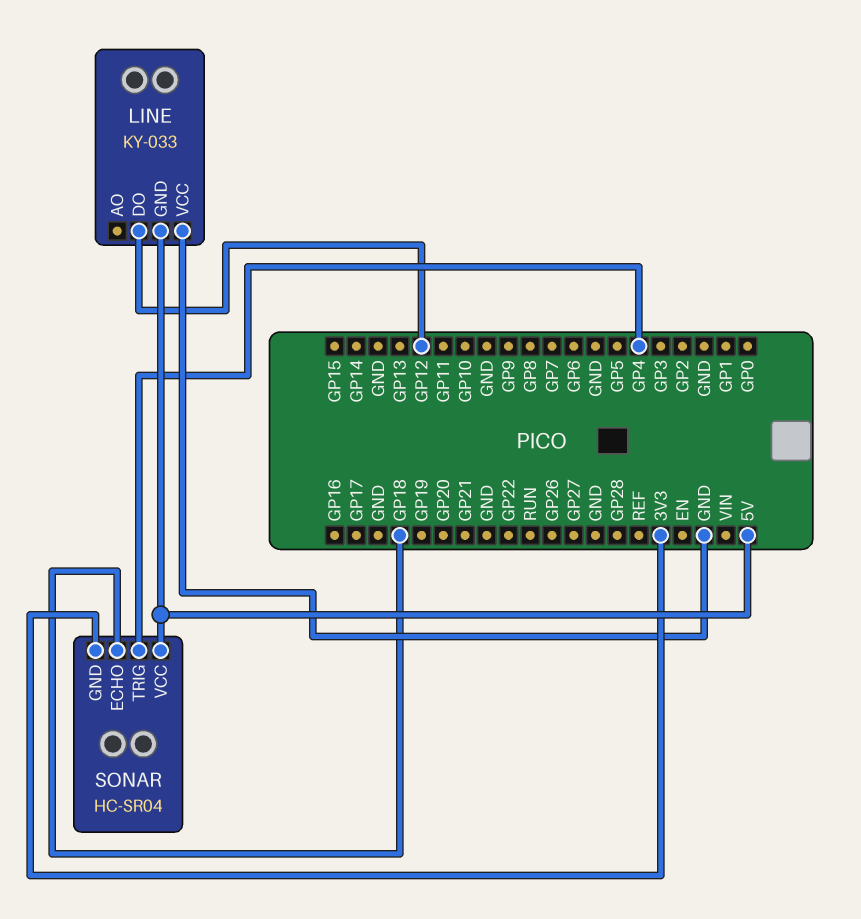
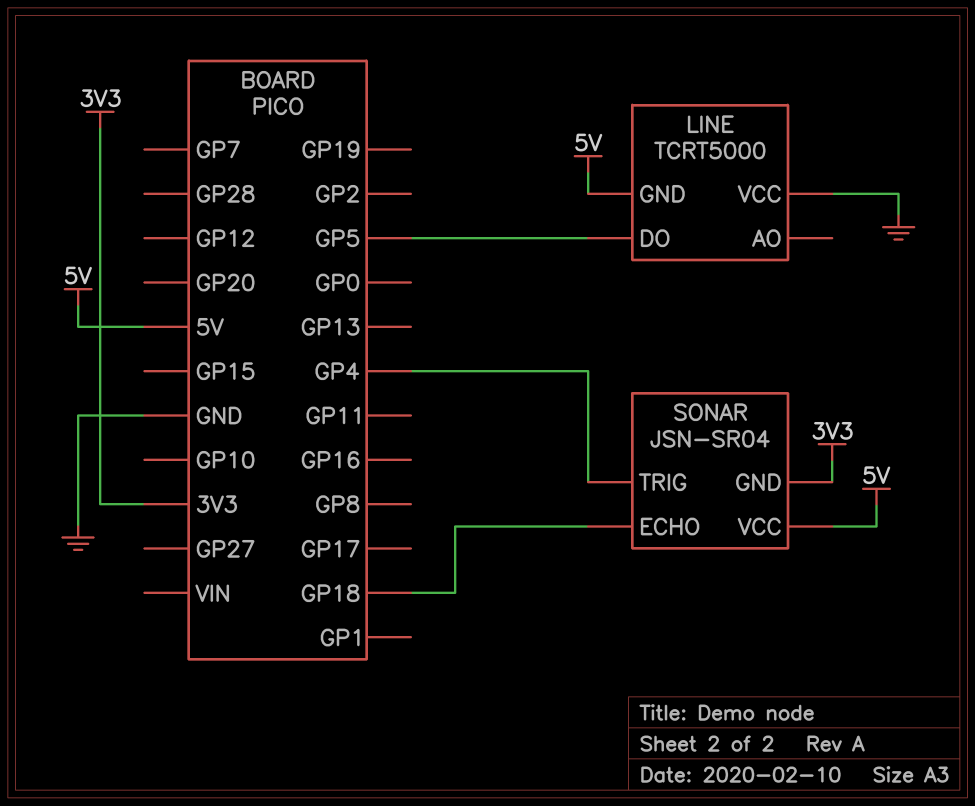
LINE: KY-033 -> TCRT5000
LINE pin DO: GP12 -> GP5
SONAR: HC-SR04 -> JSN-SR04

